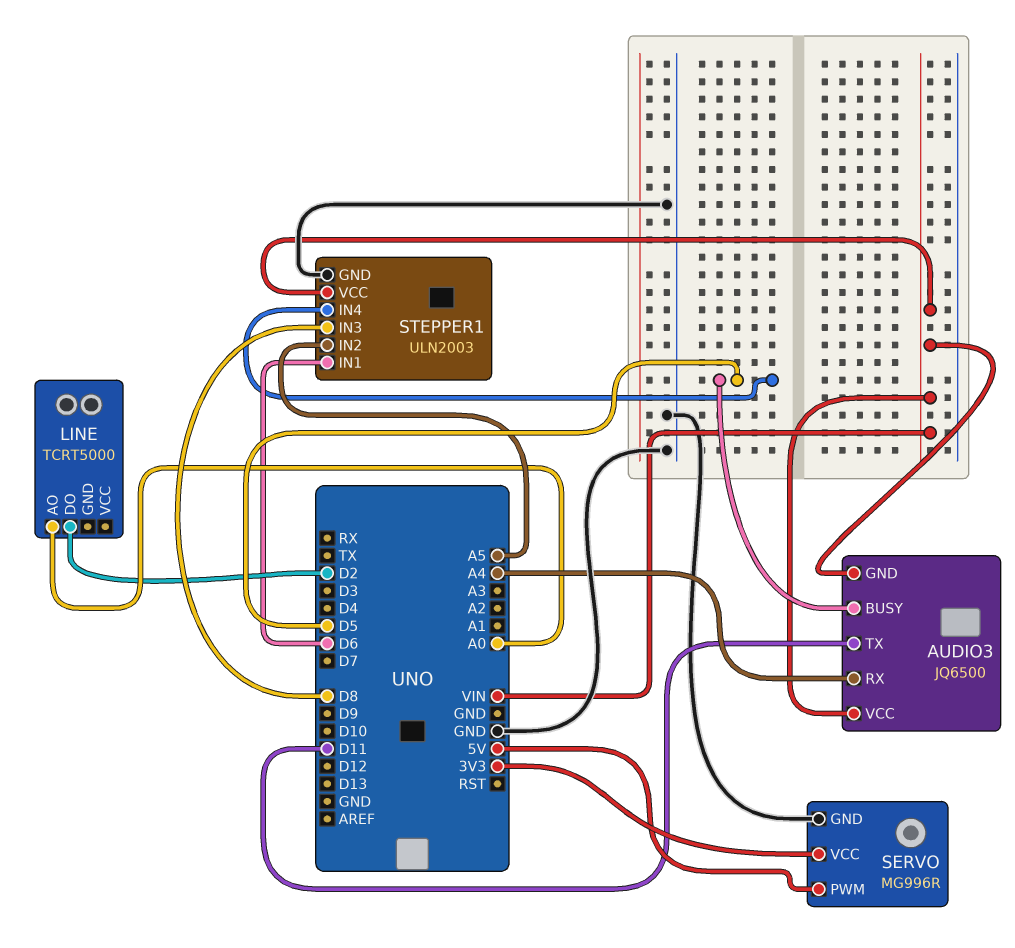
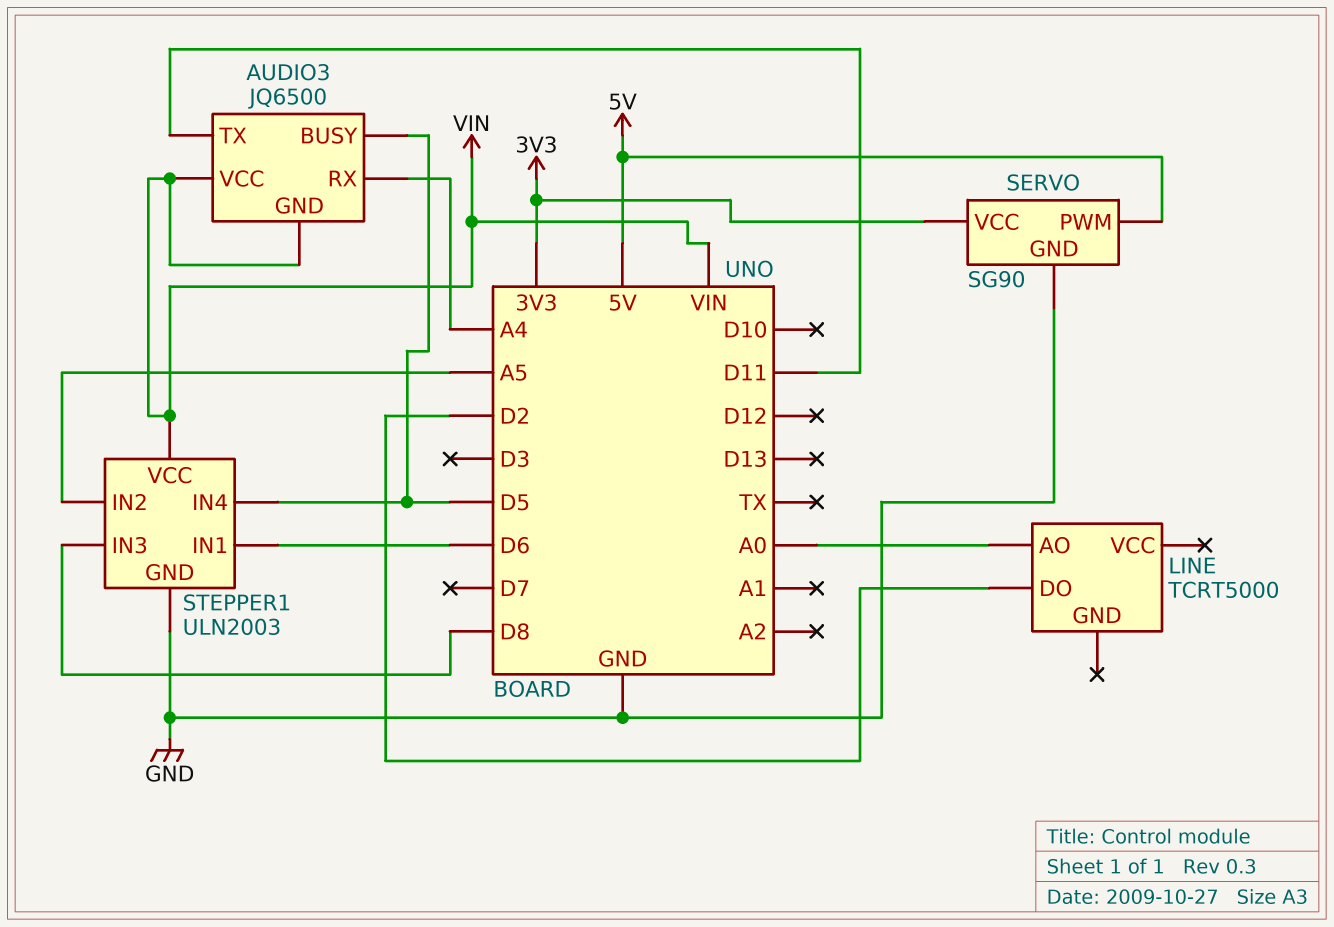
SERVO: MG996R -> SG90

